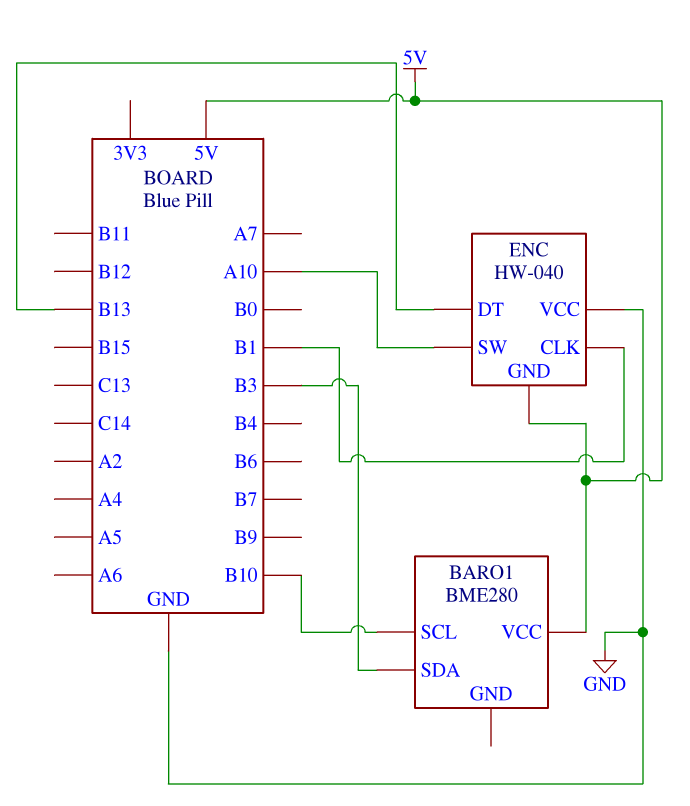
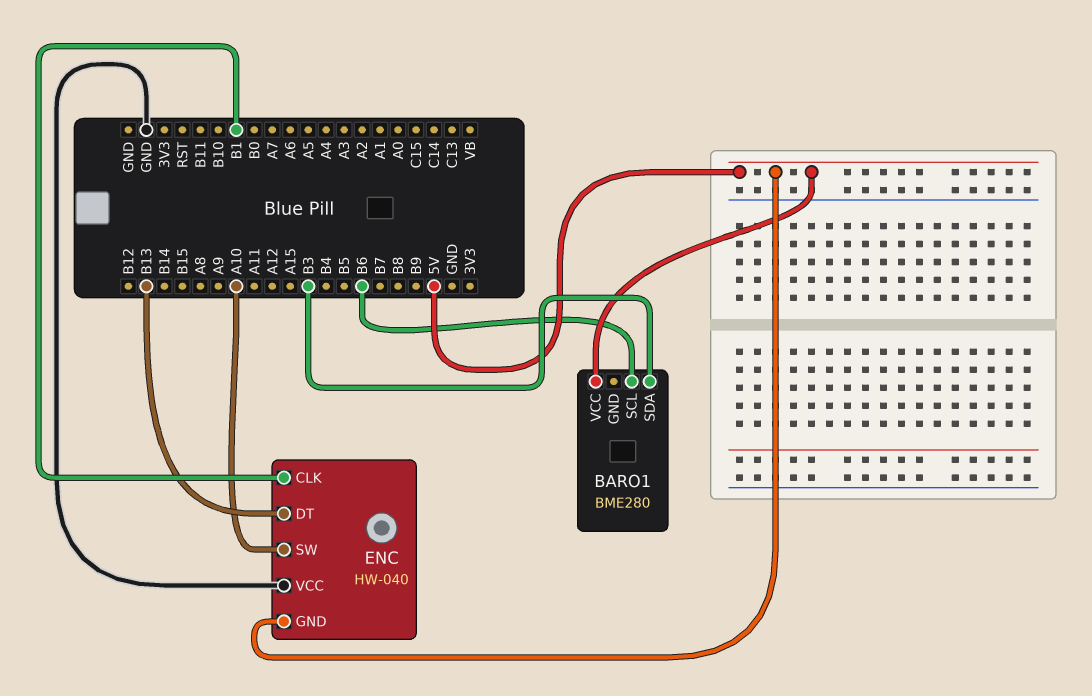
BARO1 pin SCL: B10 -> B6

